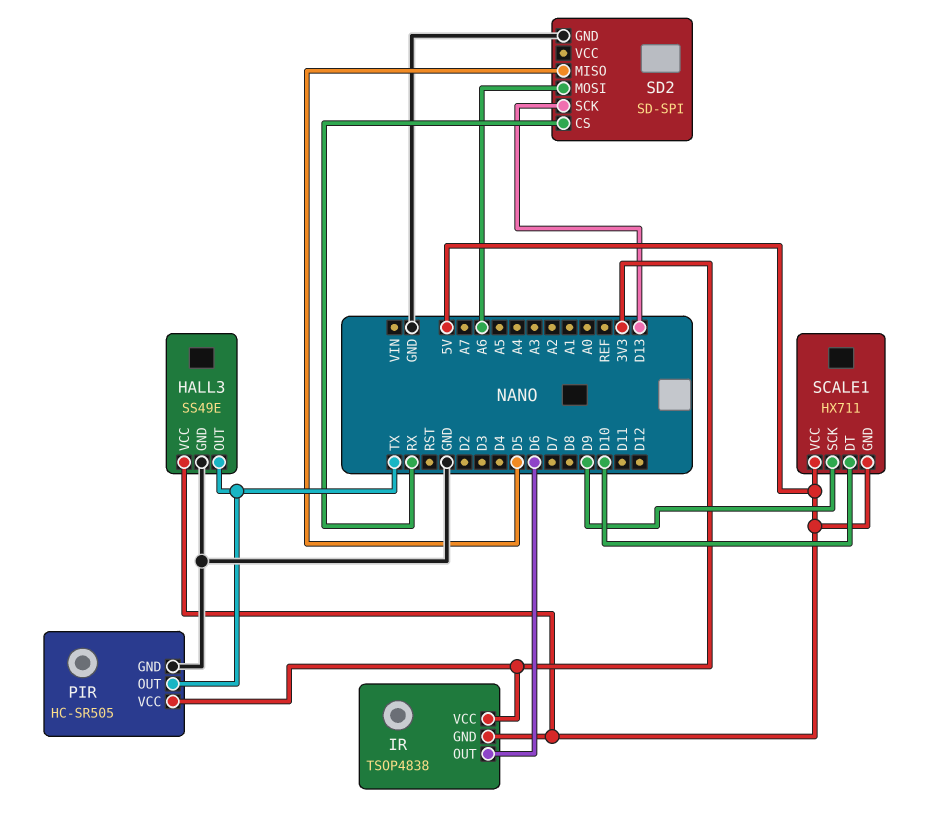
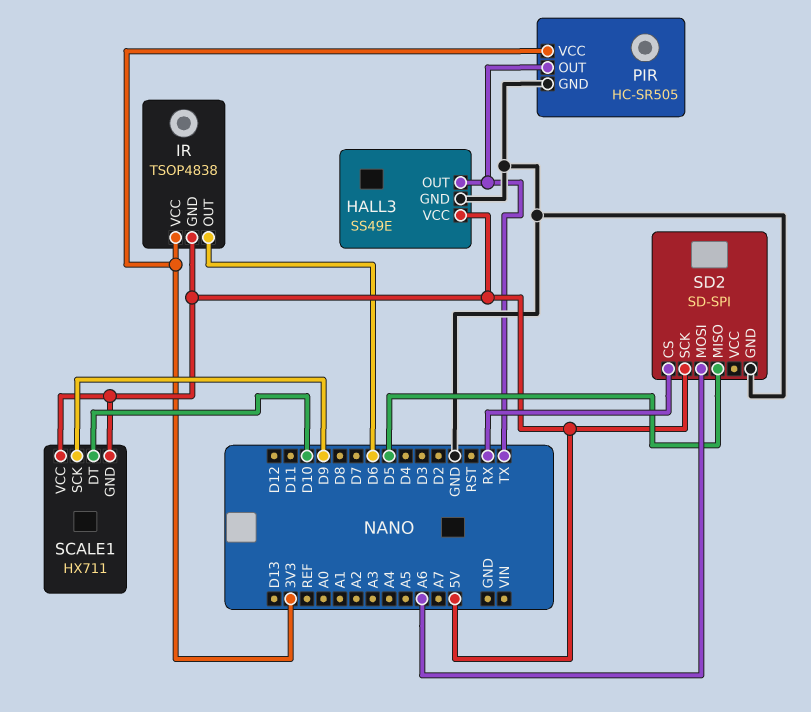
SD2 pin SCK: D13 -> 5V

